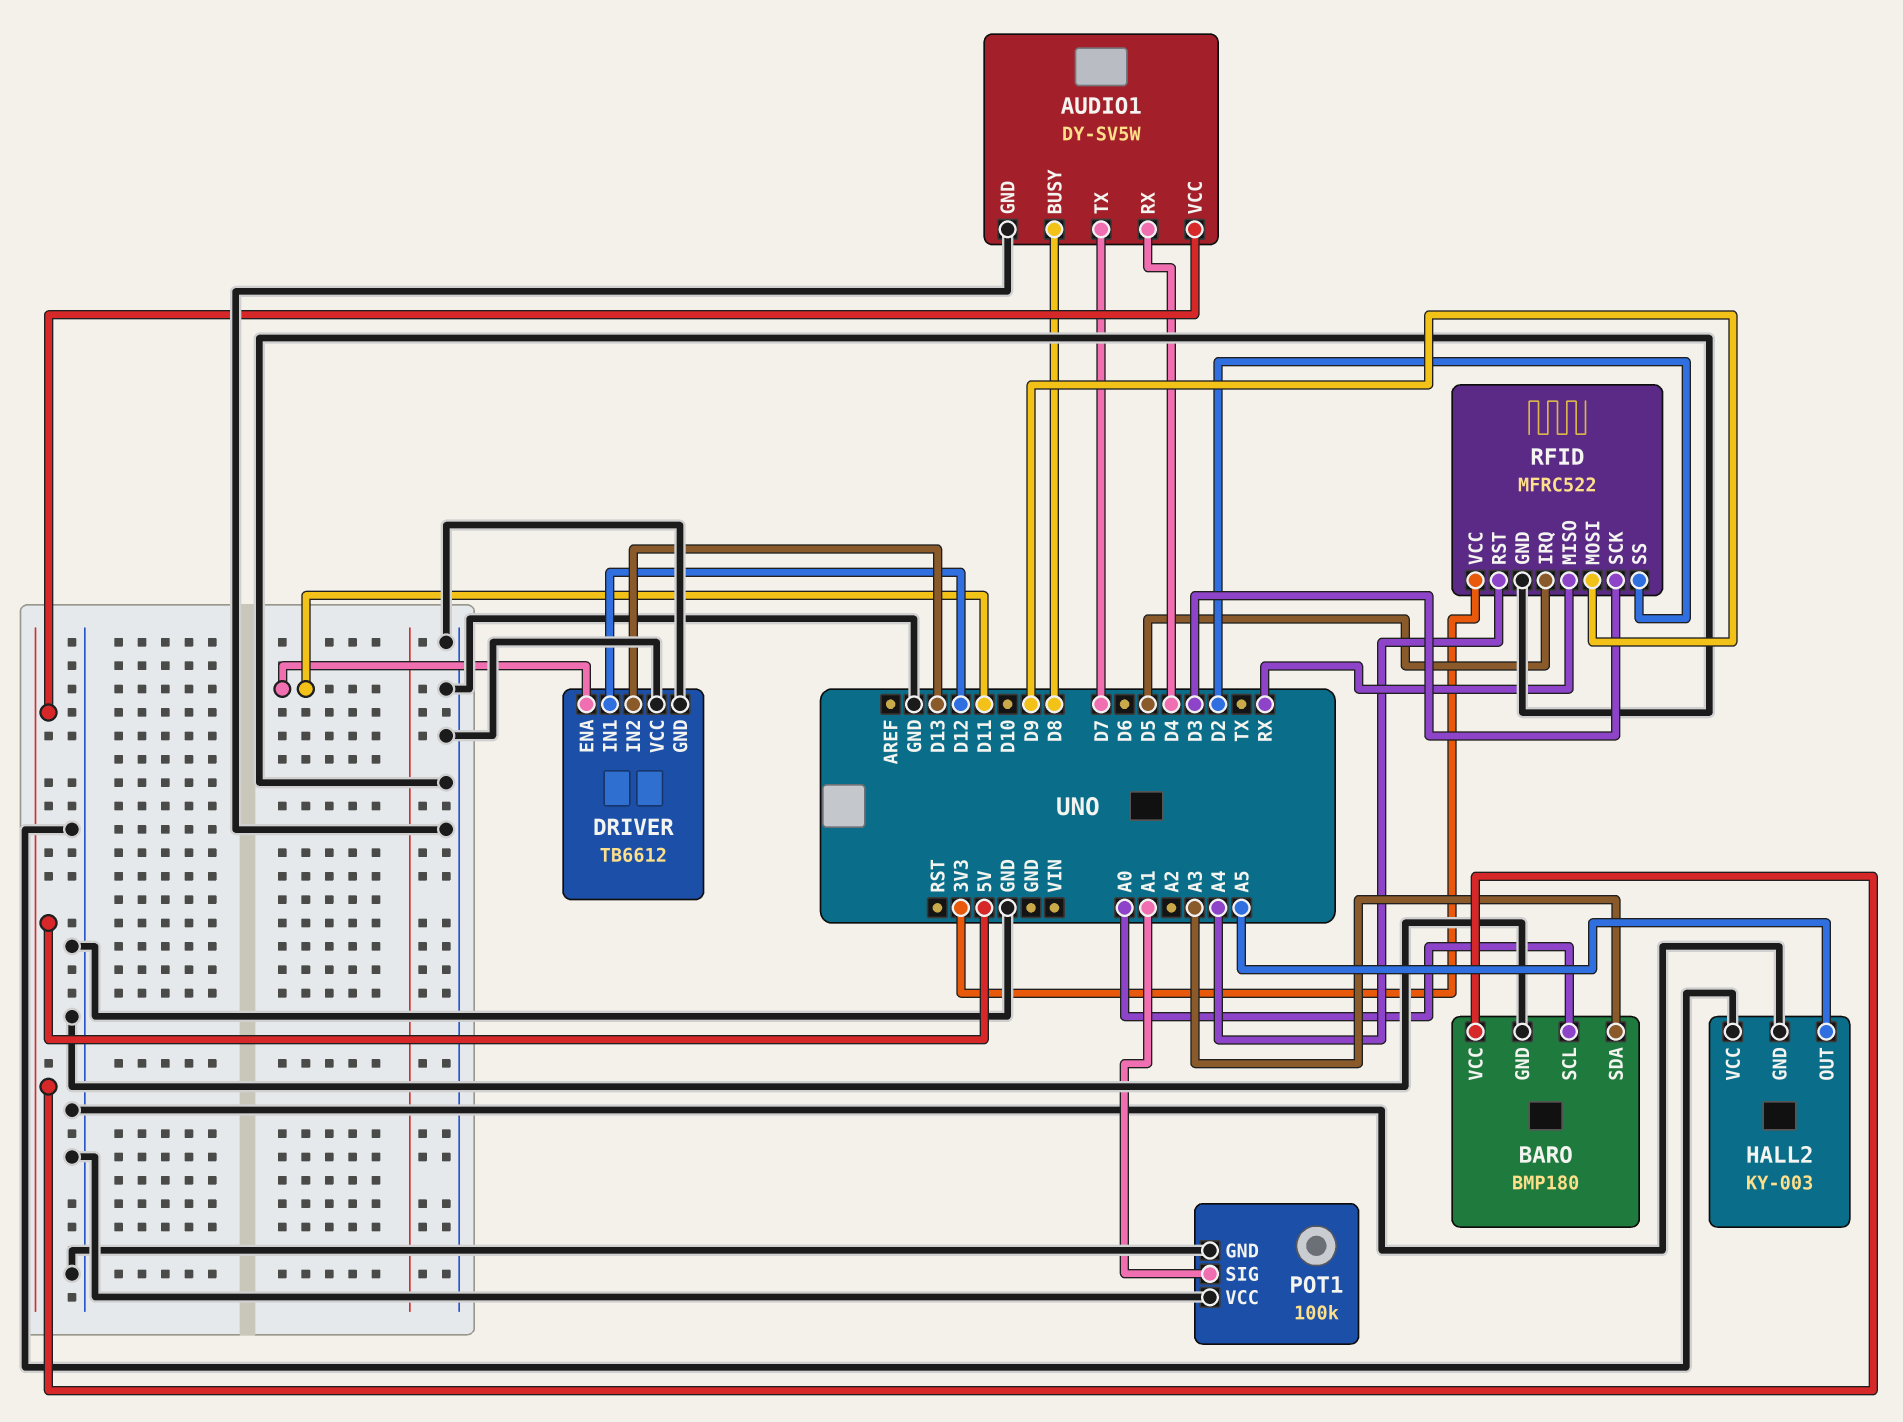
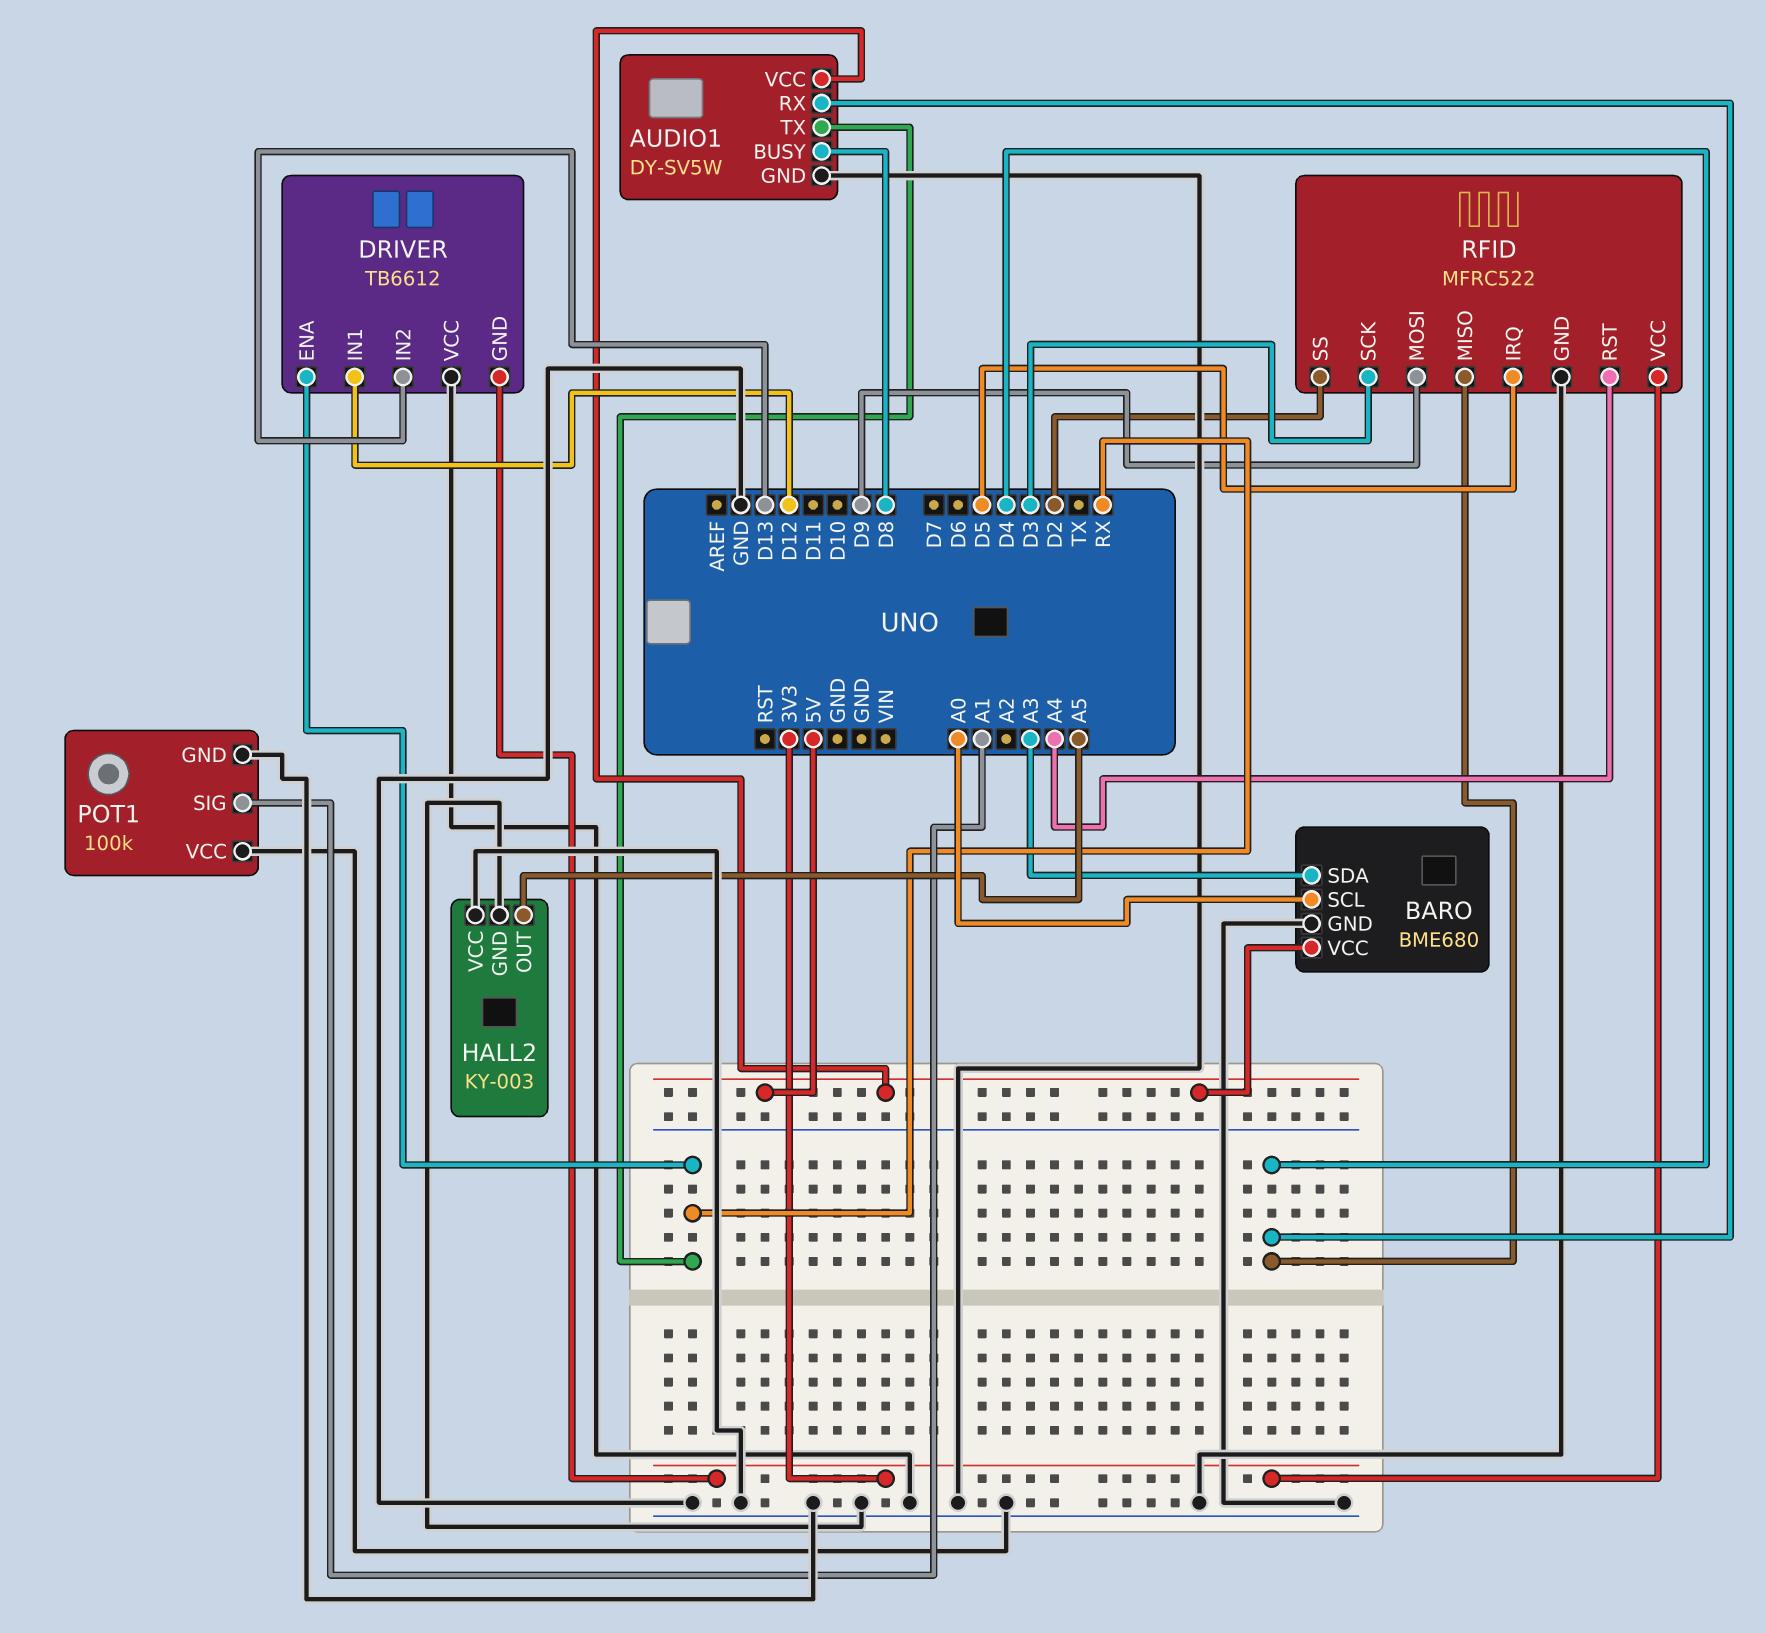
AUDIO1 pin TX: D7 -> RX
BARO: BMP180 -> BME680
DRIVER pin ENA: D11 -> RX
DRIVER pin GND: GND -> 3V3
RFID pin MISO: RX -> D4

